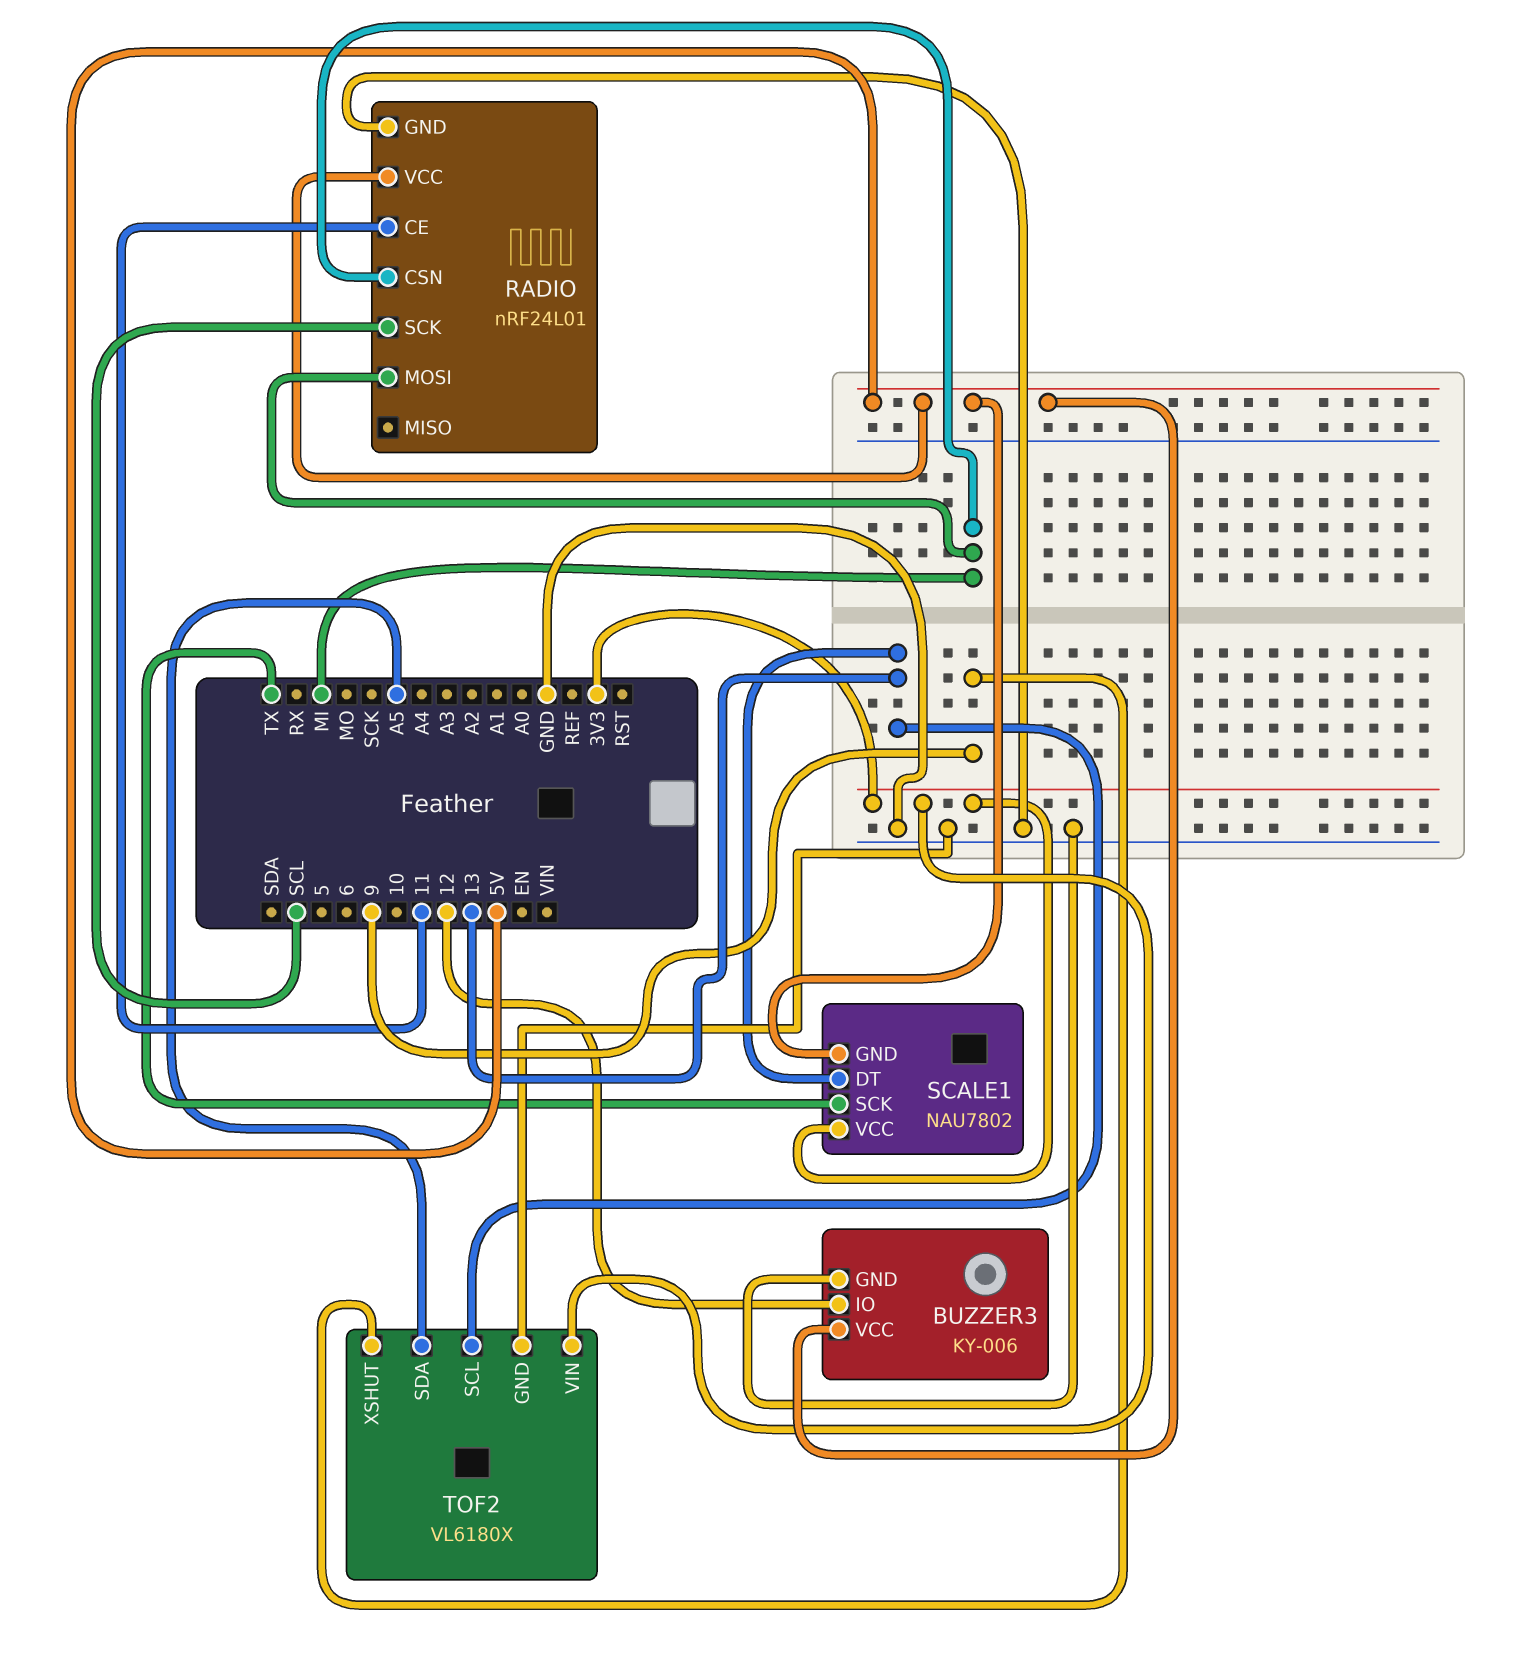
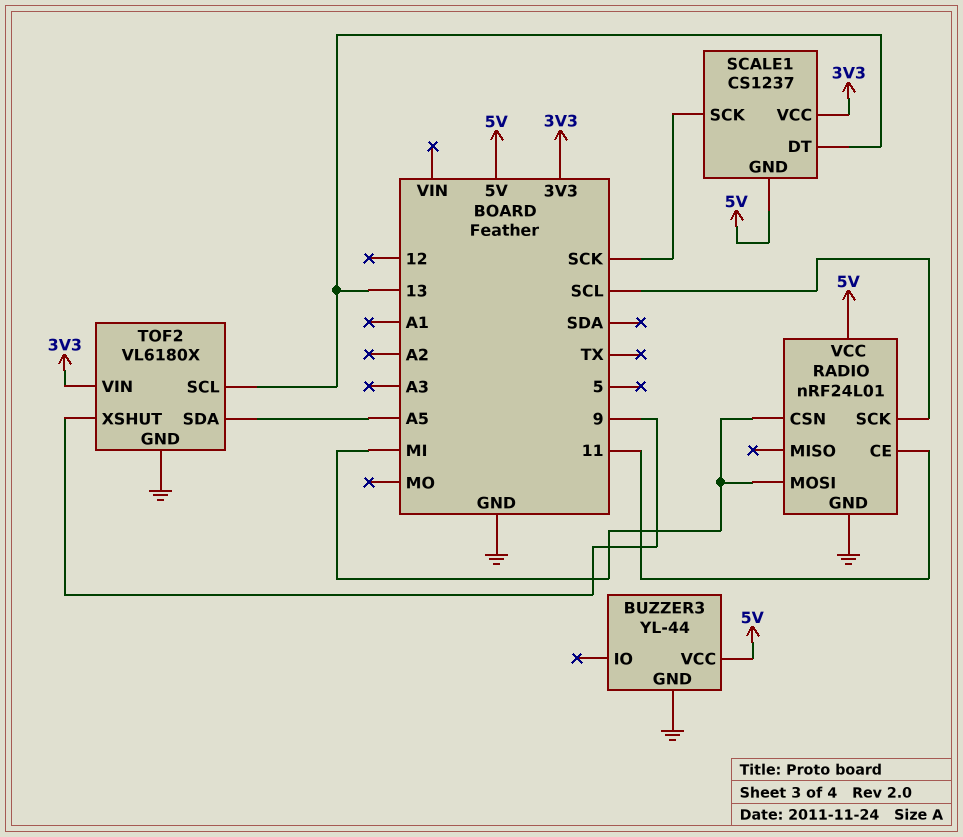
BUZZER3: KY-006 -> YL-44
BUZZER3 pin IO: 12 -> none
SCALE1: NAU7802 -> CS1237
SCALE1 pin SCK: TX -> SCK

